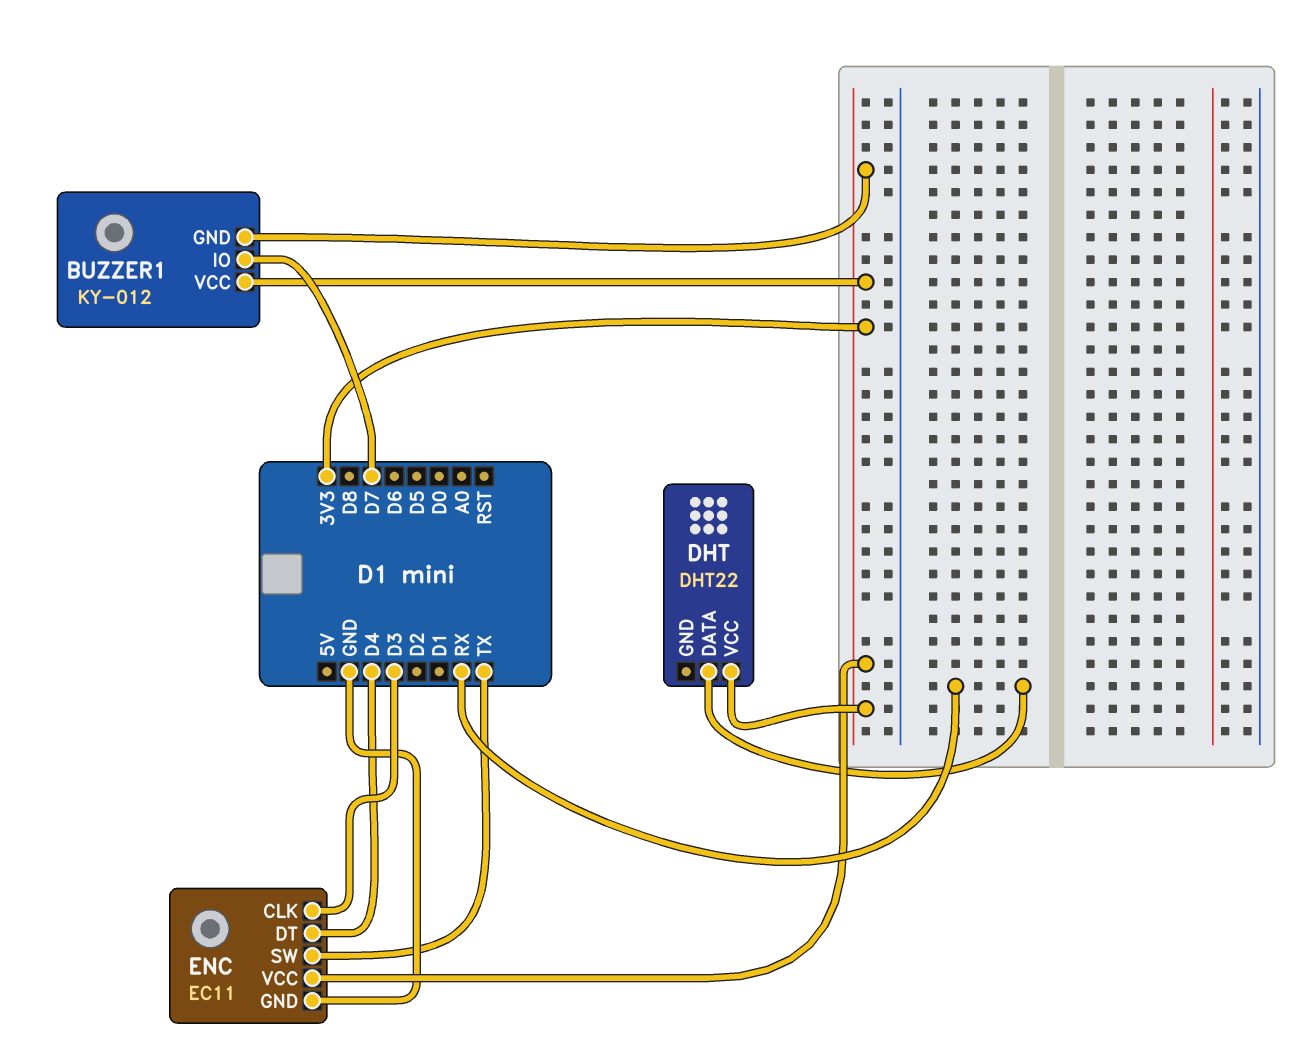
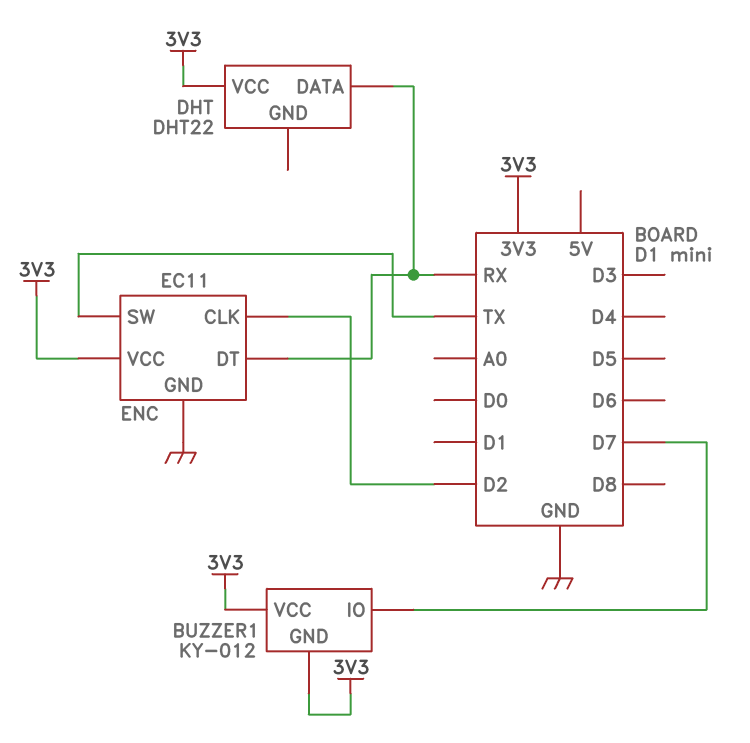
ENC pin CLK: D3 -> D2
ENC pin DT: D4 -> RX

